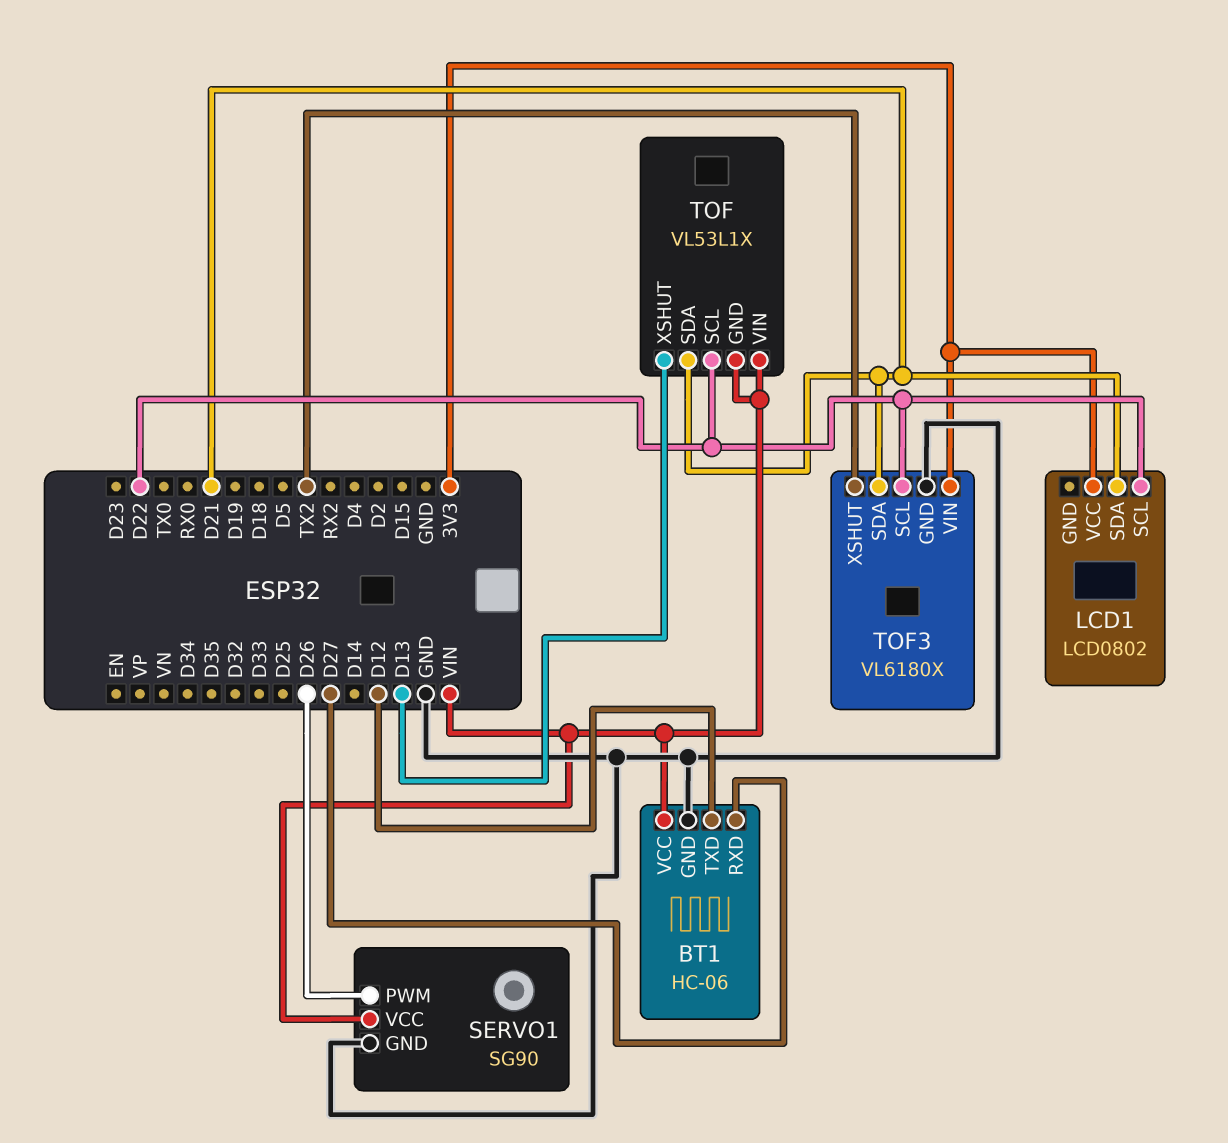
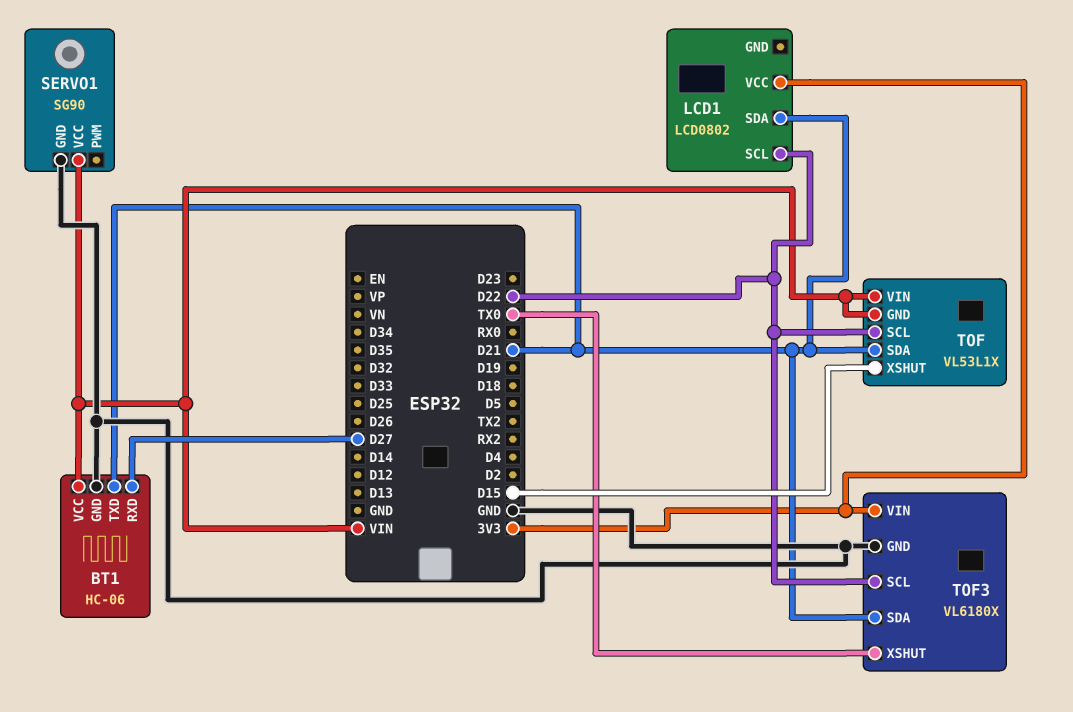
BT1 pin TXD: D12 -> D21
SERVO1 pin PWM: D26 -> none
TOF pin XSHUT: D13 -> D15
TOF3 pin XSHUT: TX2 -> TX0

